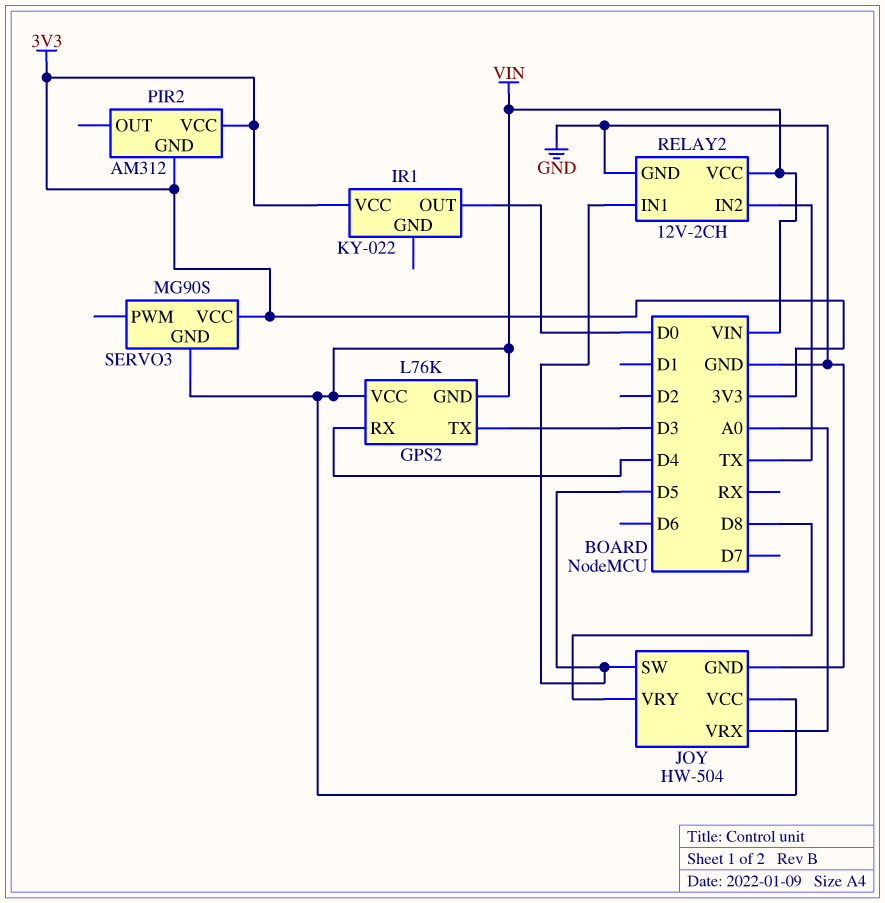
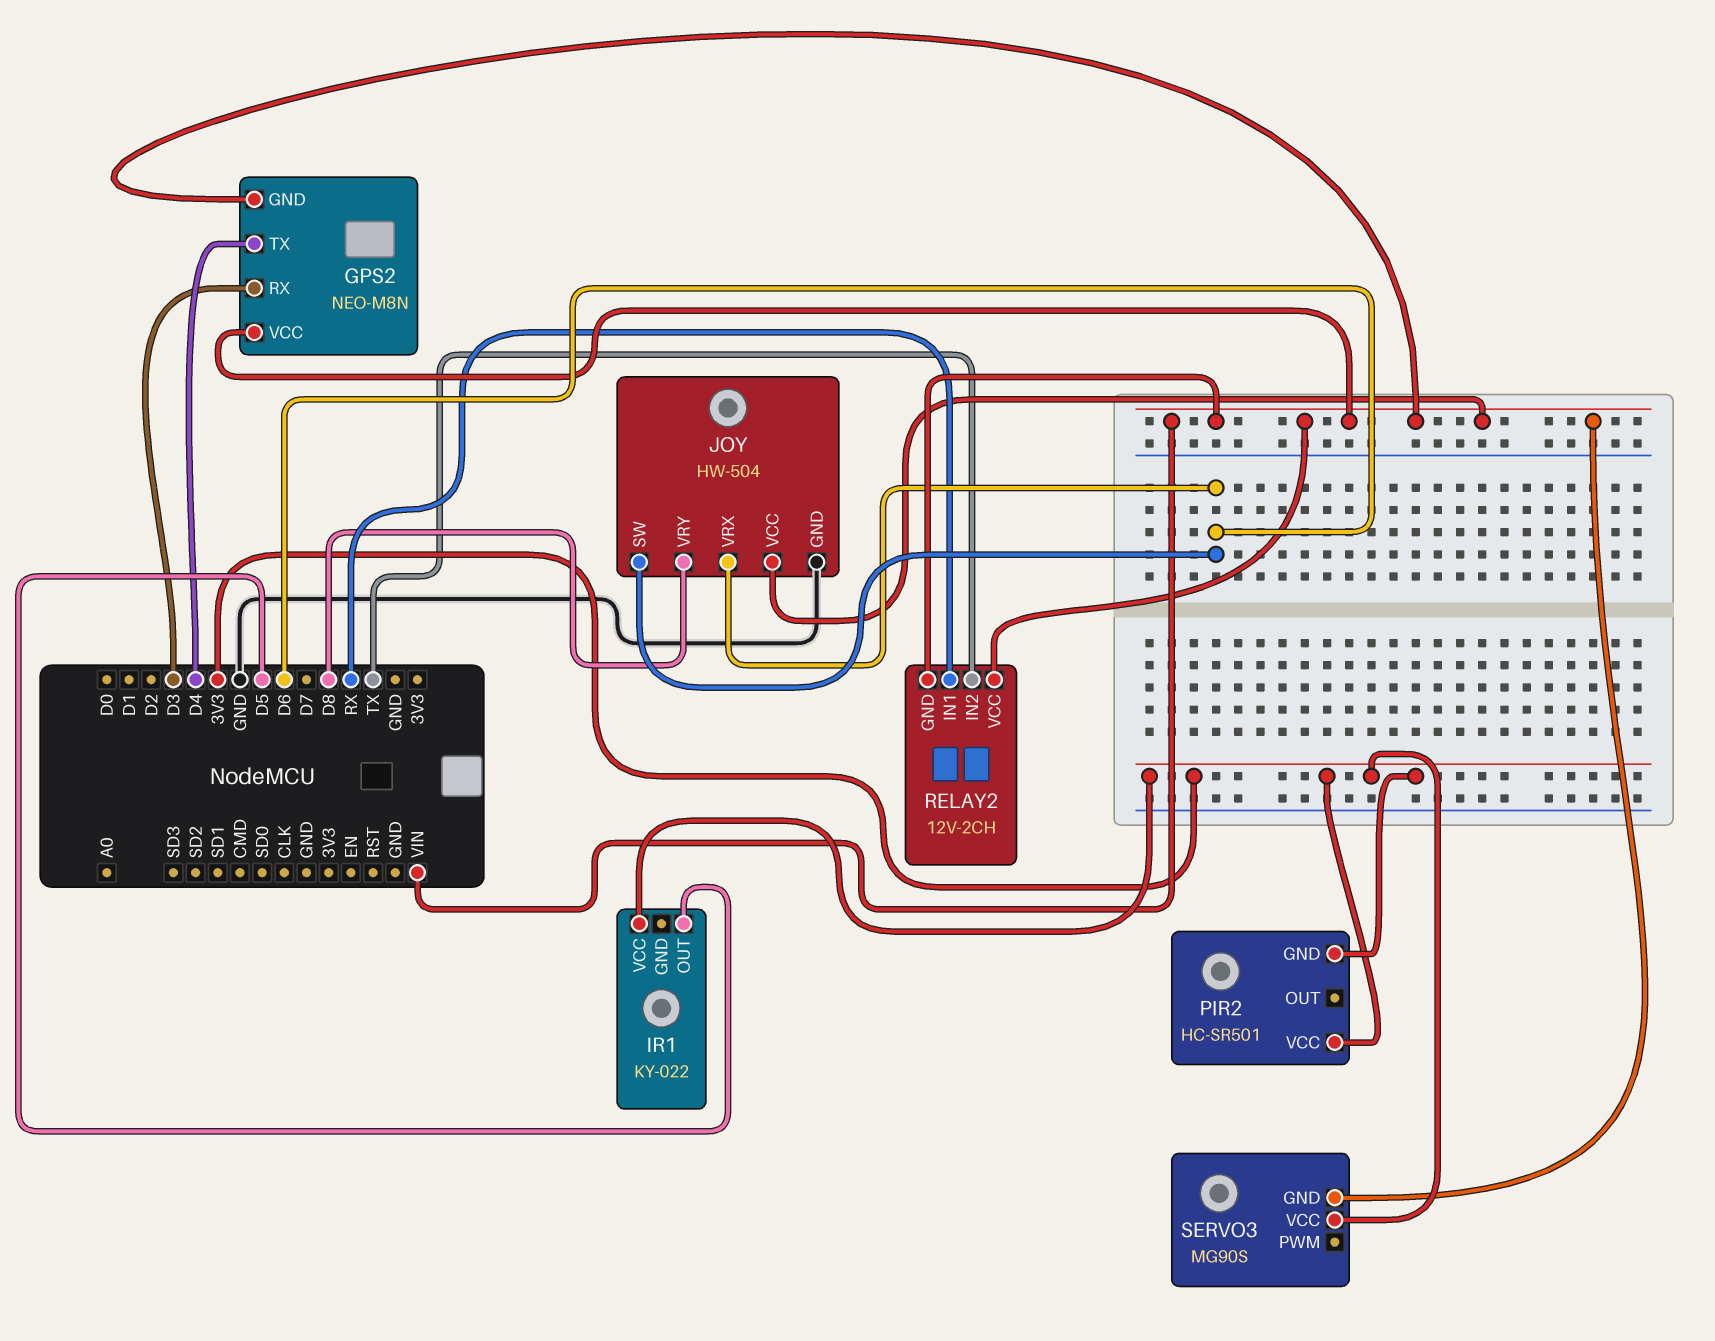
GPS2: L76K -> NEO-M8N
GPS2 pin RX: D4 -> D3
GPS2 pin TX: D3 -> D4
IR1 pin OUT: D0 -> D5
JOY pin SW: D5 -> D6
JOY pin VRX: A0 -> D6
PIR2: AM312 -> HC-SR501
RELAY2 pin GND: GND -> VIN
RELAY2 pin IN1: D5 -> RX

